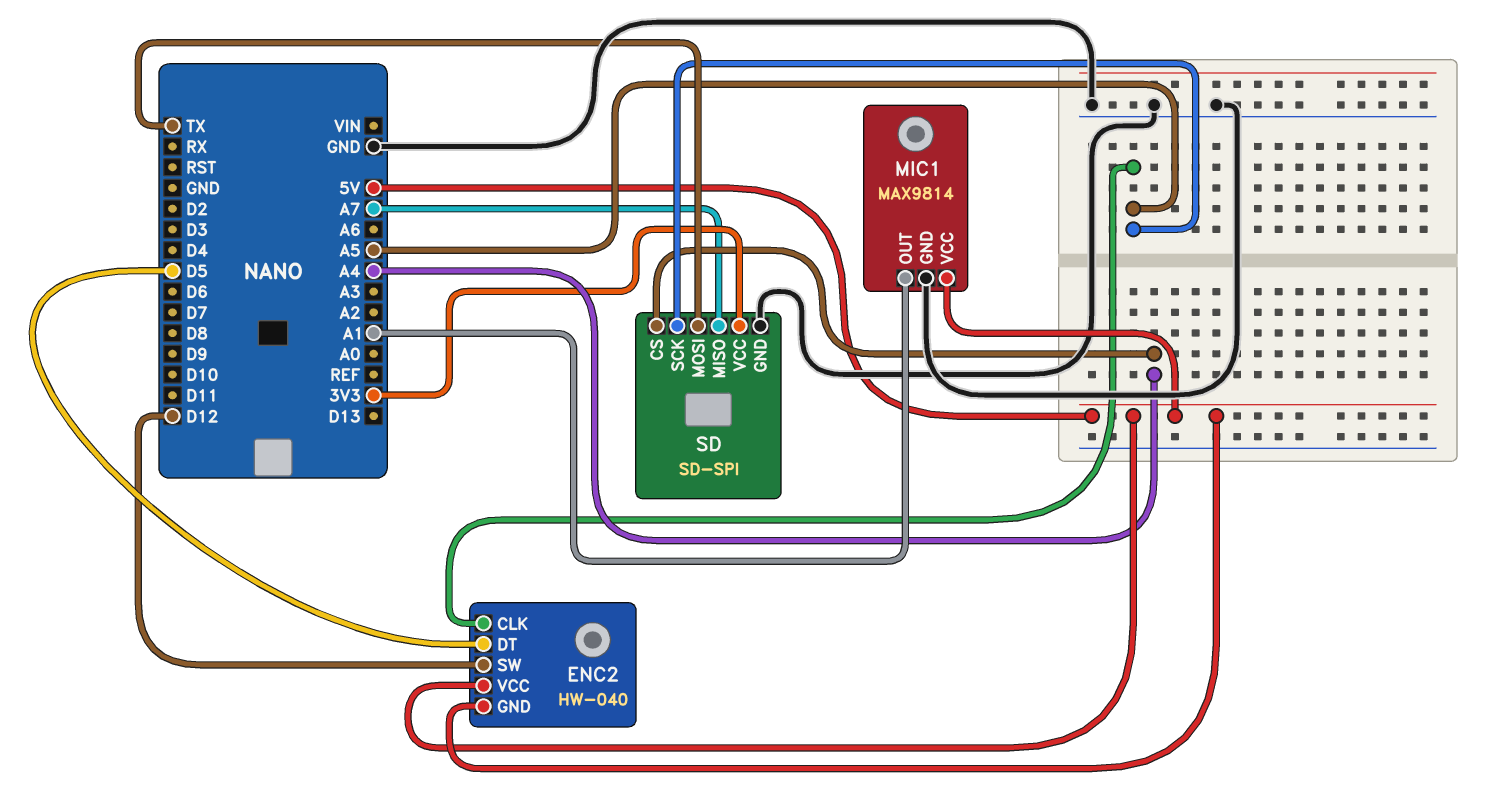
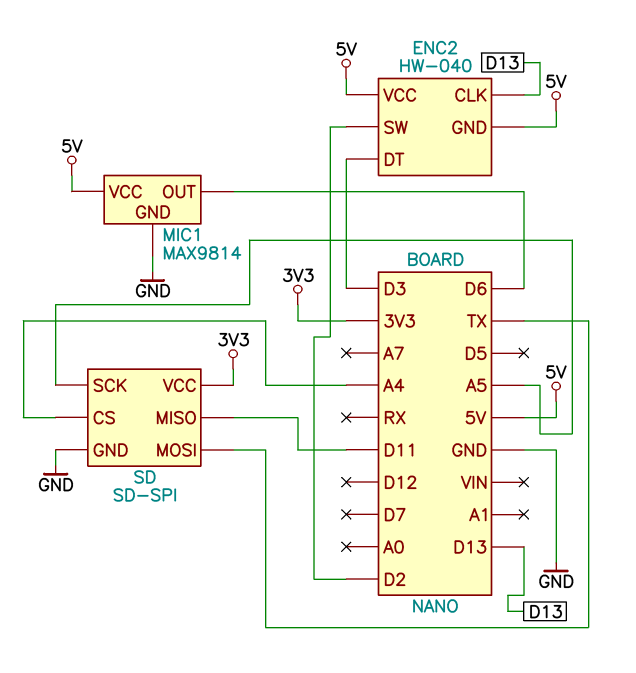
ENC2 pin CLK: A5 -> D13
ENC2 pin DT: D5 -> D3
ENC2 pin SW: D12 -> D2
MIC1 pin OUT: A1 -> D6
SD pin MISO: A7 -> D11

